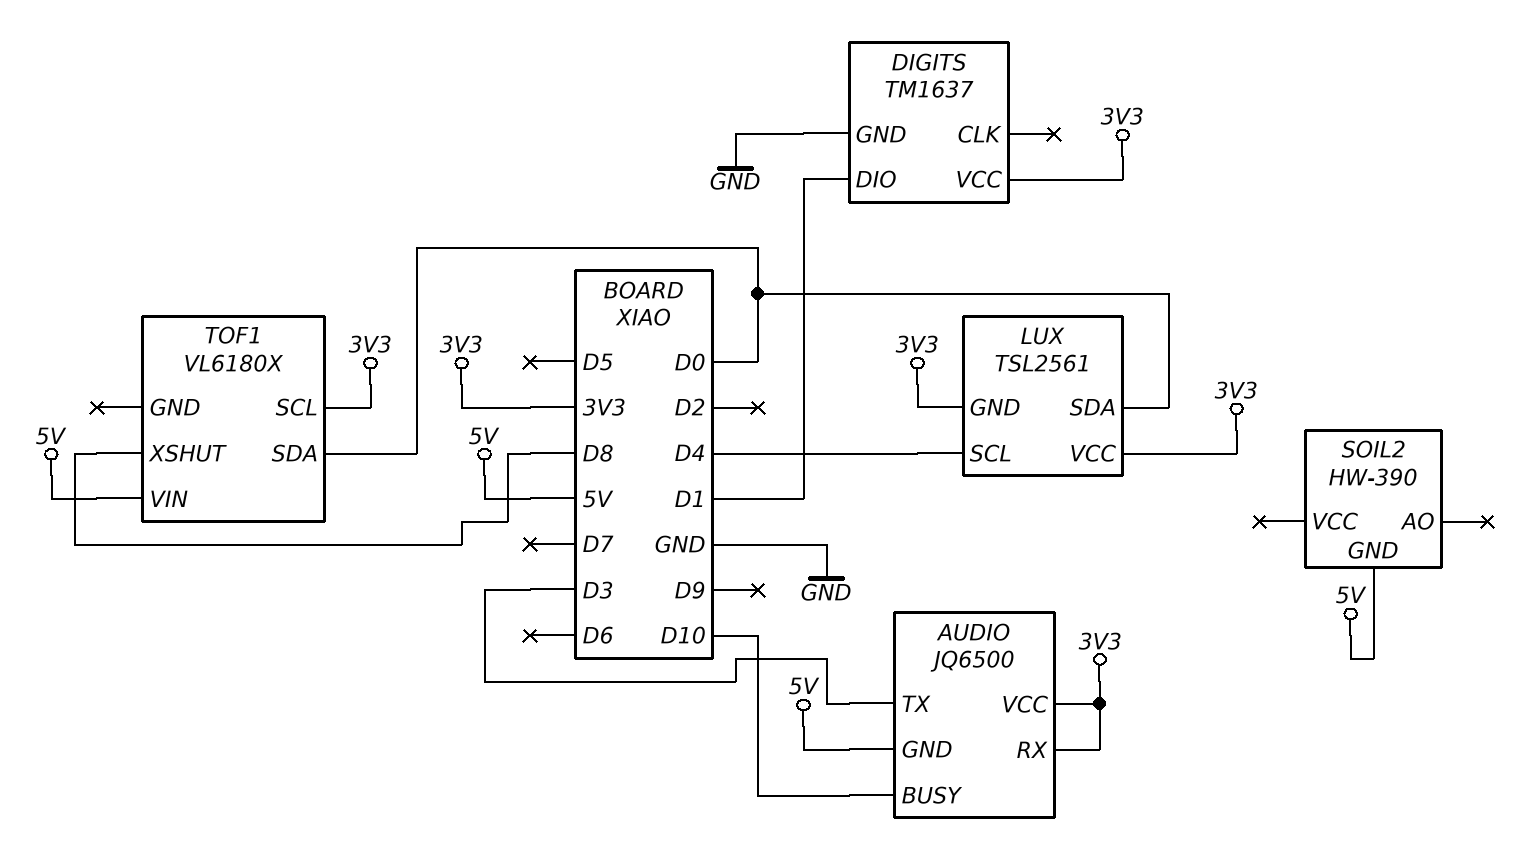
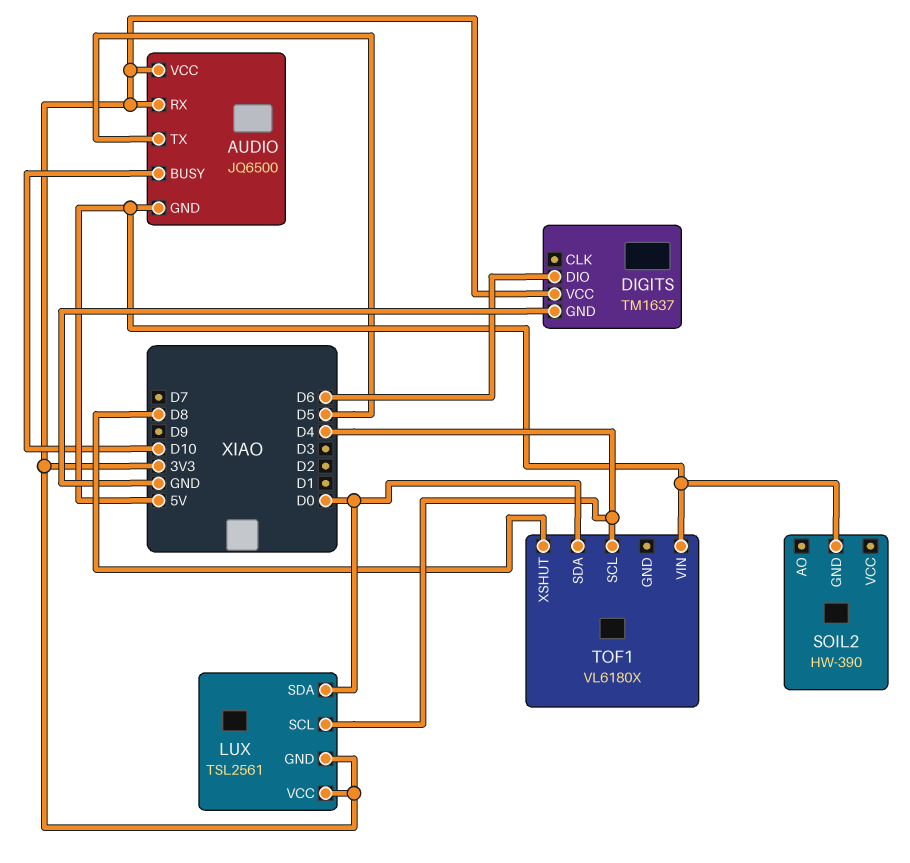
AUDIO pin TX: D3 -> D5
DIGITS pin DIO: D1 -> D6
TOF1 pin SCL: 3V3 -> D4

